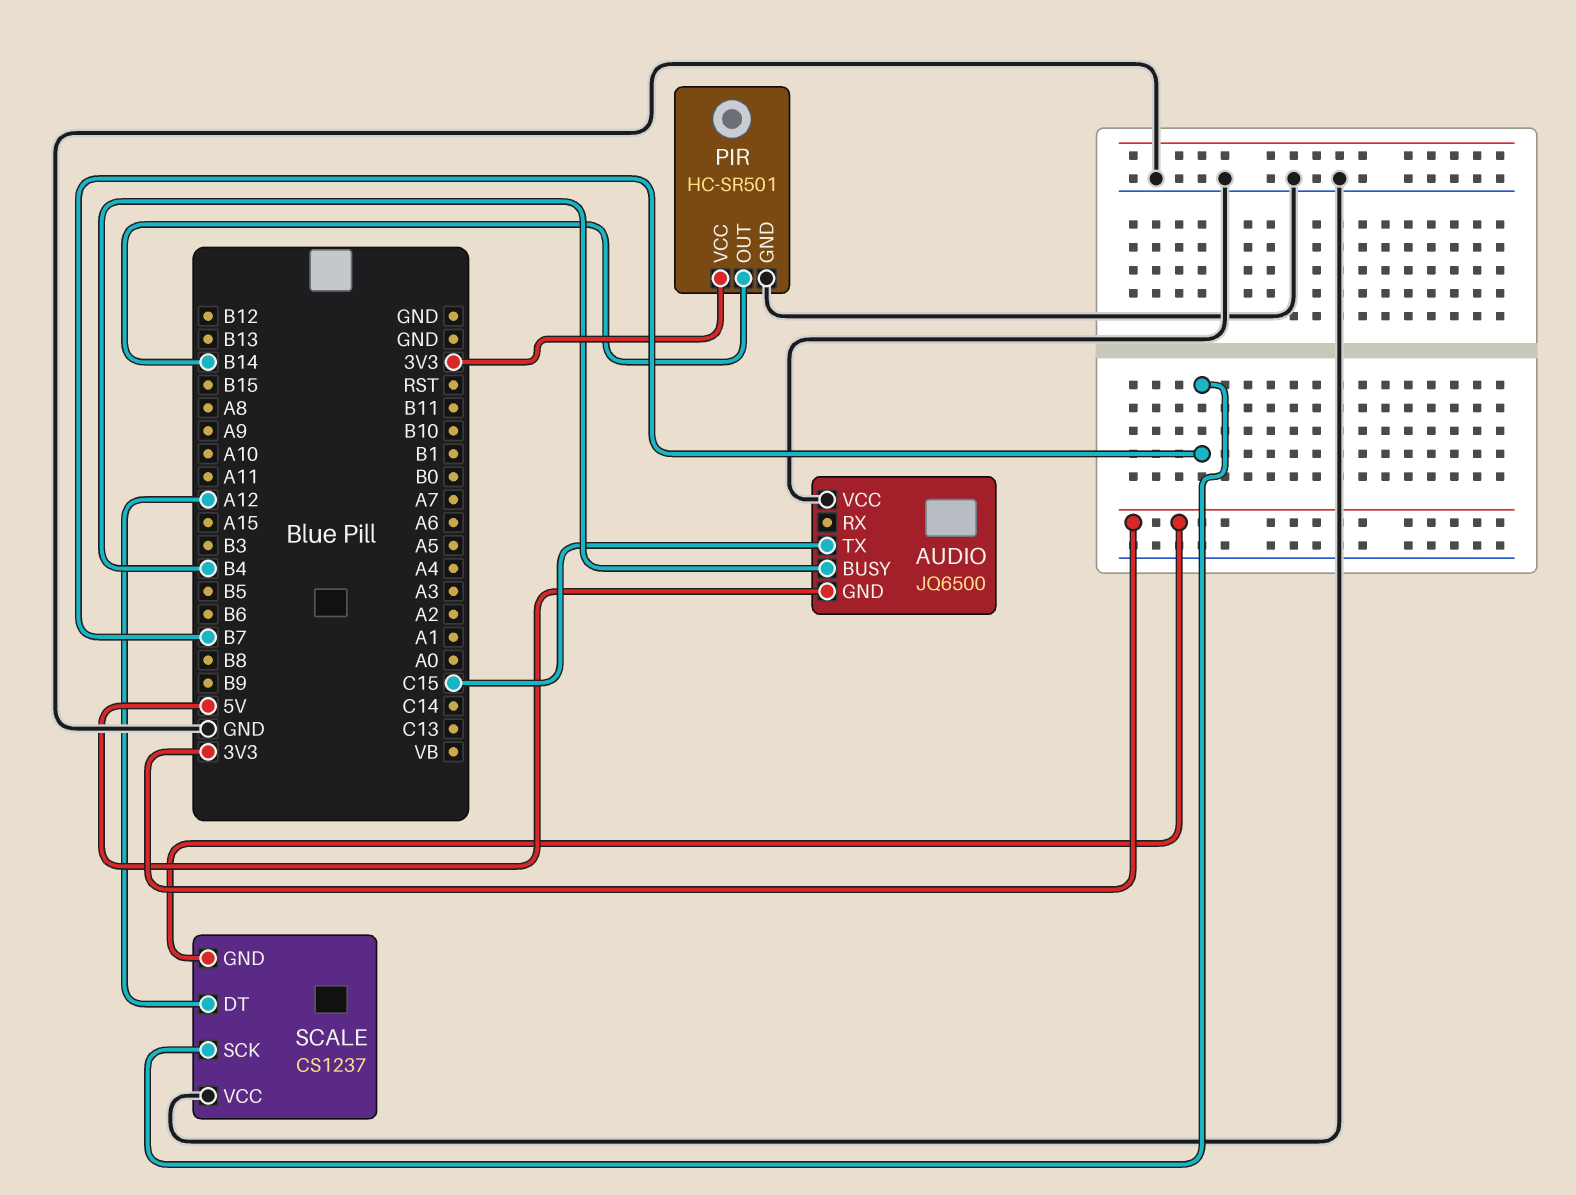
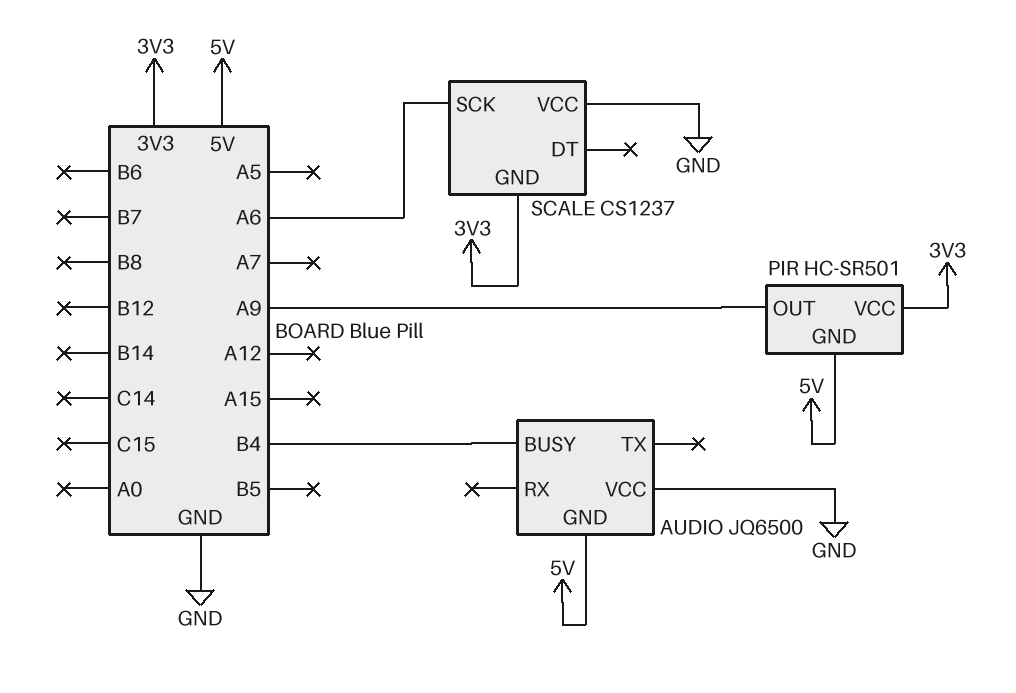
AUDIO pin TX: C15 -> none
PIR pin GND: GND -> 5V
PIR pin OUT: B14 -> A9
SCALE pin DT: A12 -> none
SCALE pin SCK: B7 -> A6

